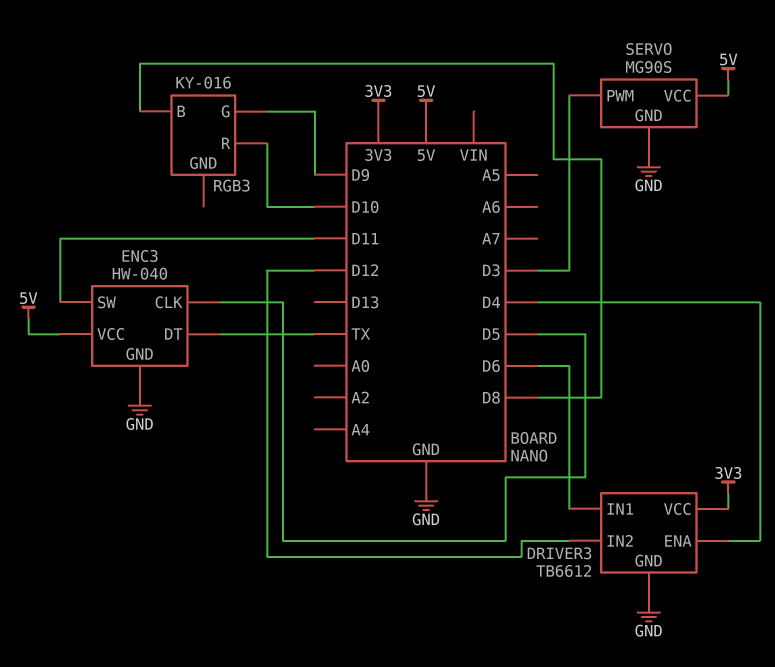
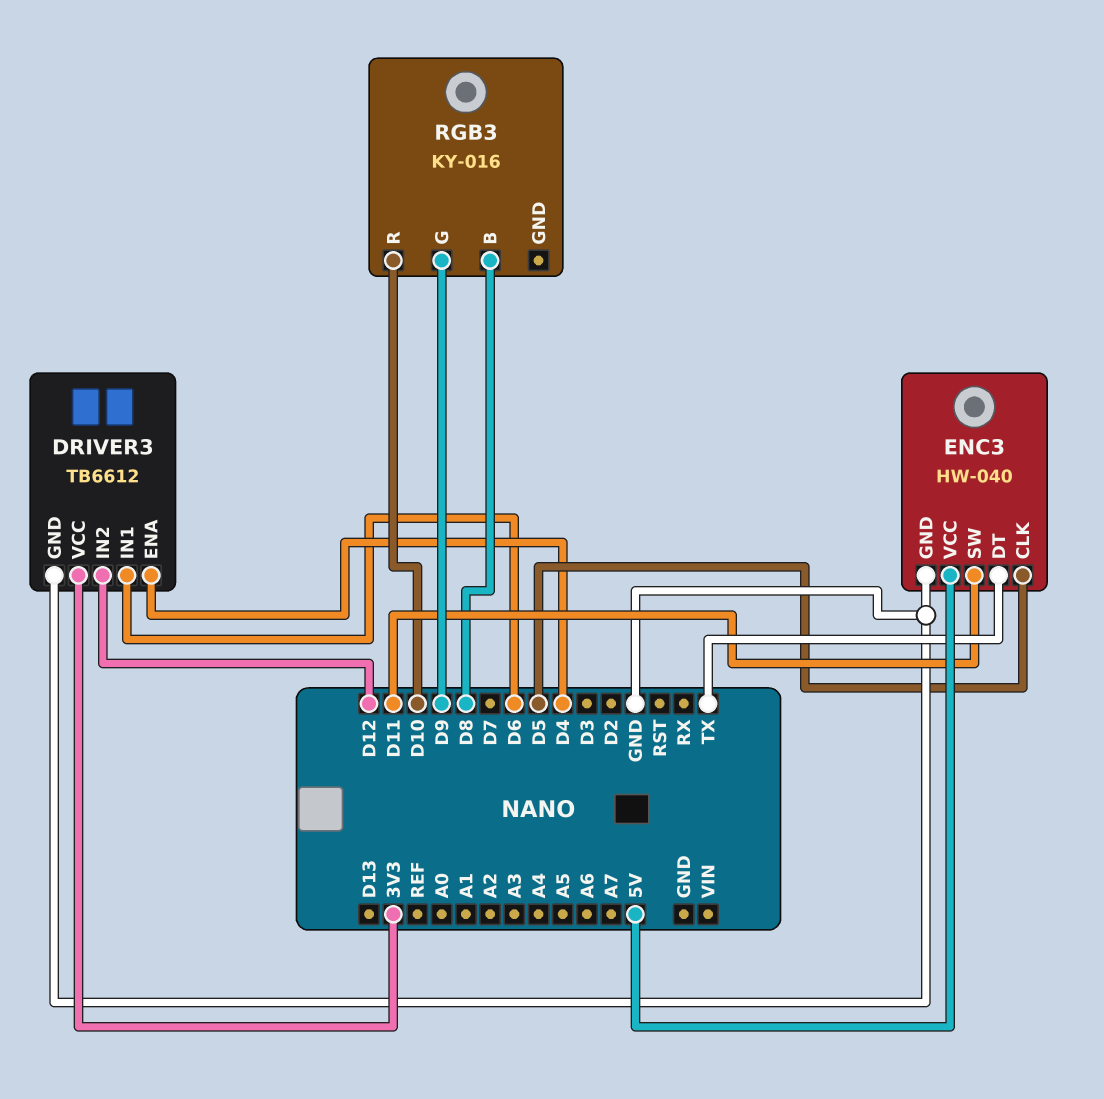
SERVO: MG90S -> none
SERVO pin GND: GND -> none
SERVO pin PWM: D3 -> none
SERVO pin VCC: 5V -> none

